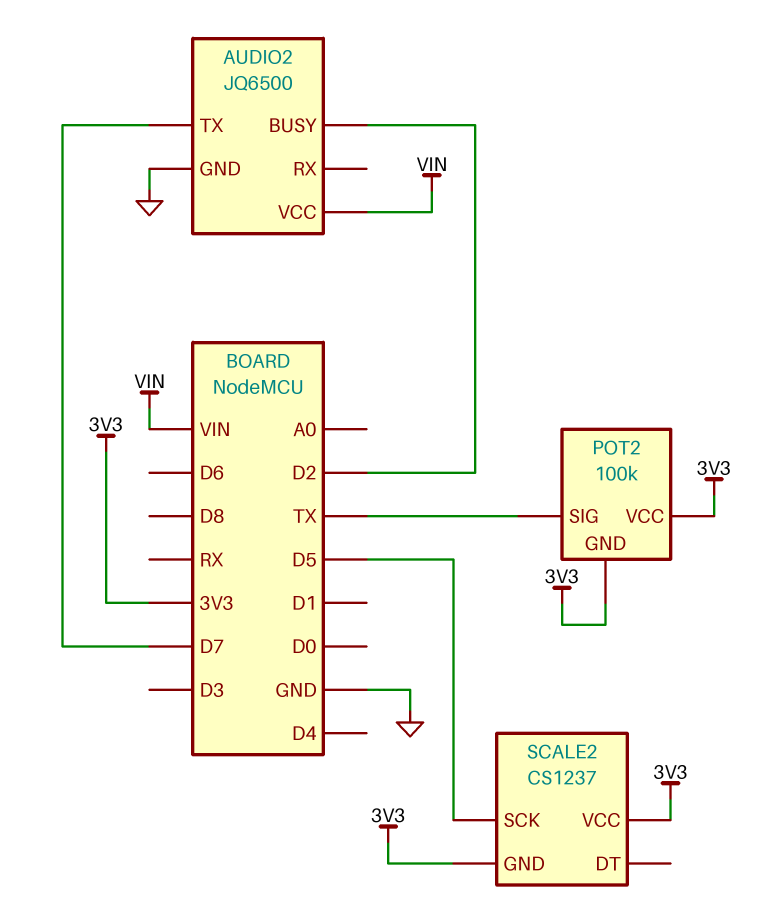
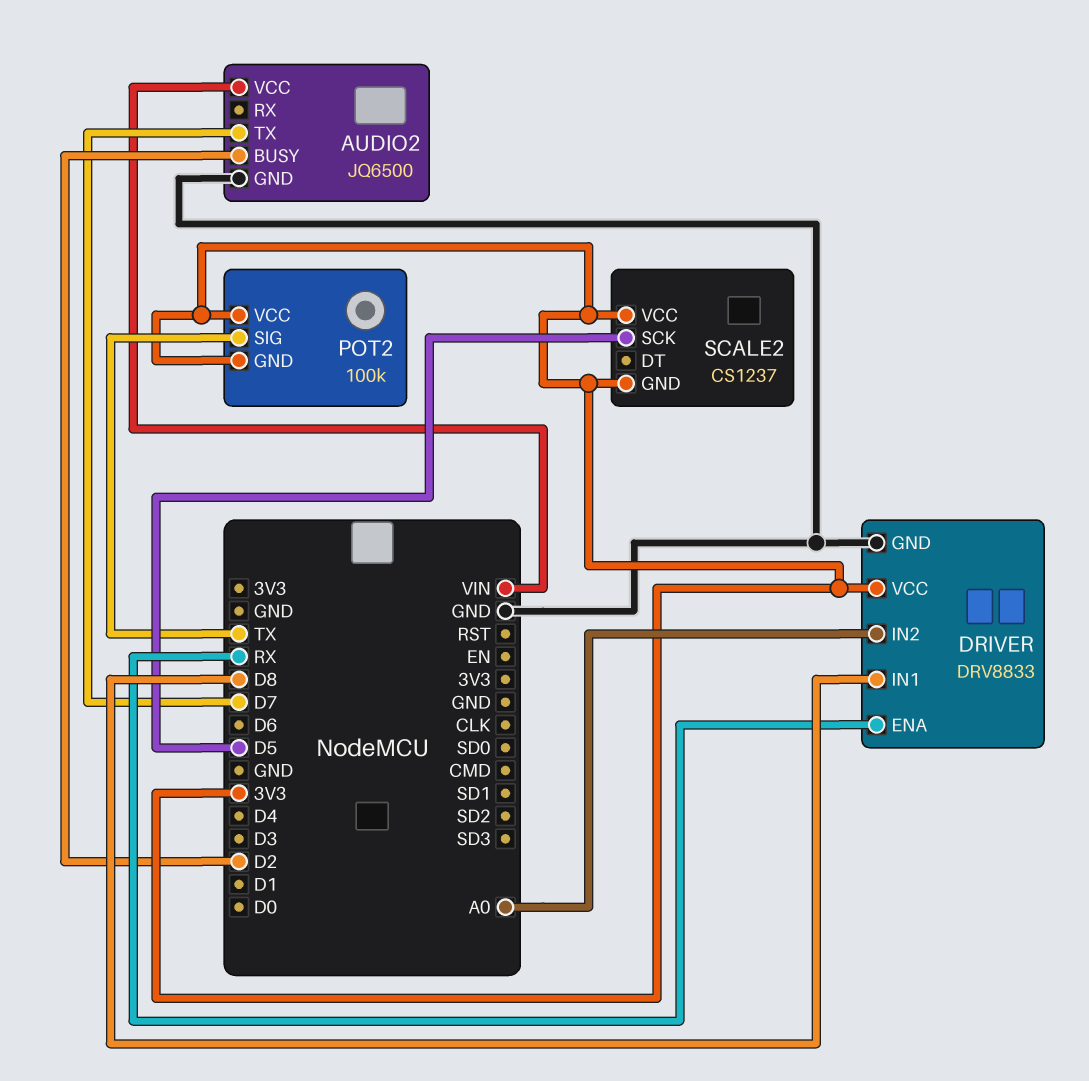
DRIVER: none -> DRV8833
DRIVER pin ENA: none -> RX
DRIVER pin GND: none -> GND
DRIVER pin IN1: none -> D8
DRIVER pin IN2: none -> A0
DRIVER pin VCC: none -> 3V3

